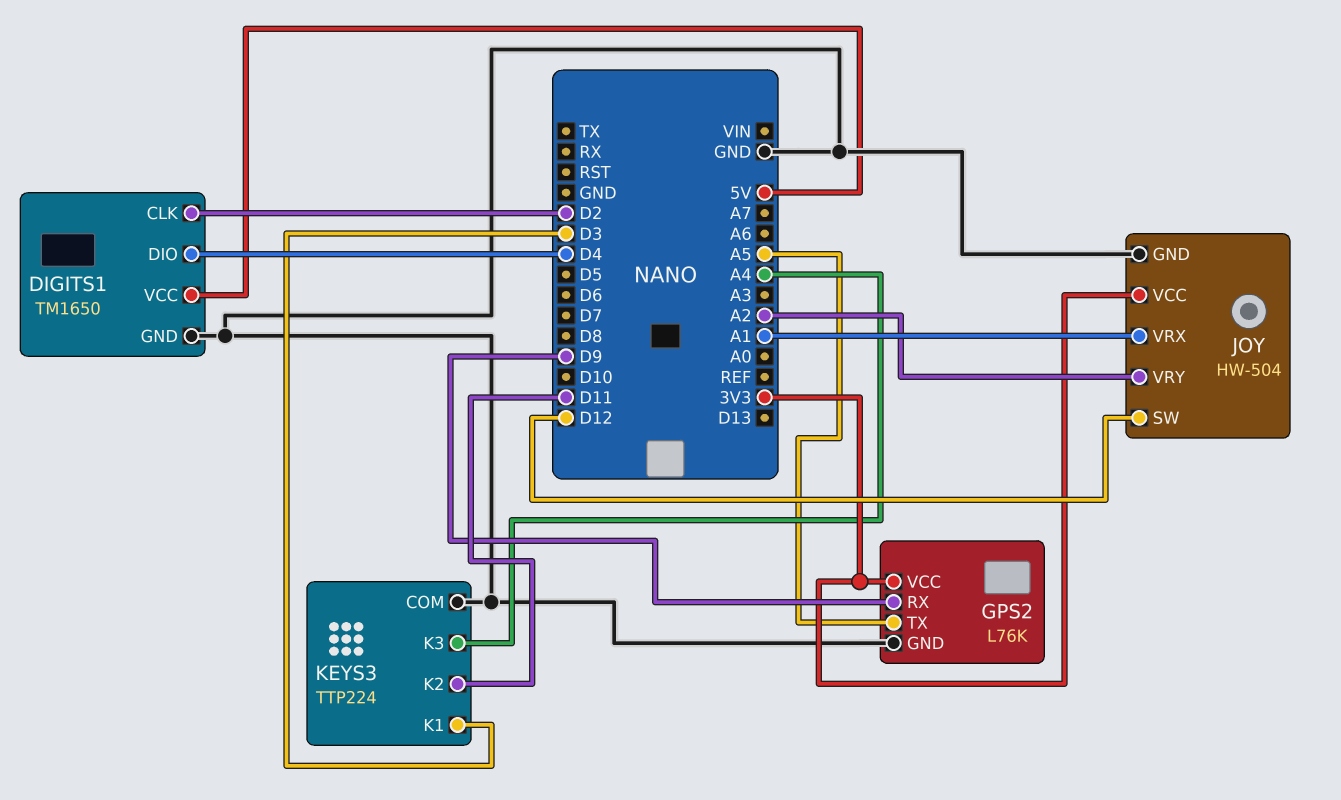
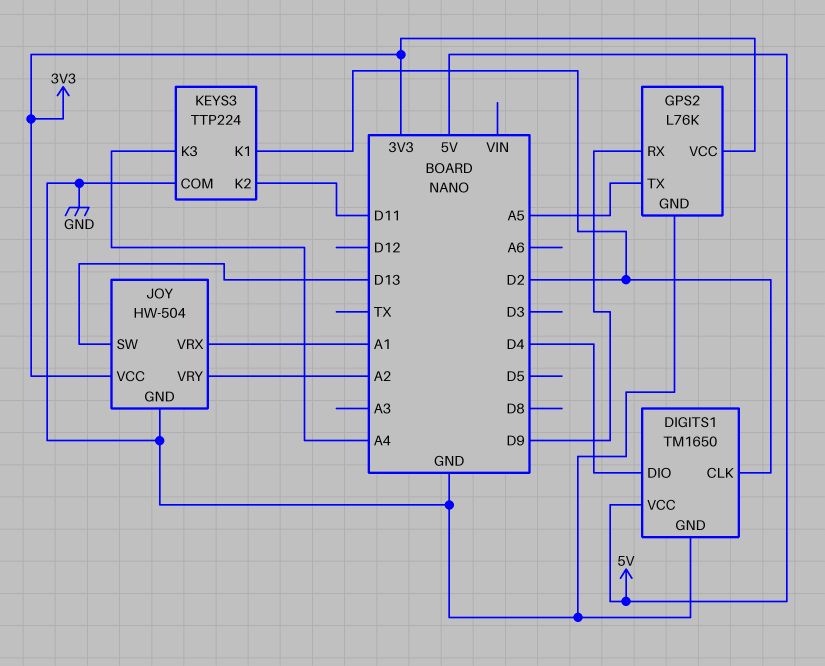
JOY pin SW: D12 -> D13
KEYS3 pin K1: D3 -> D2

